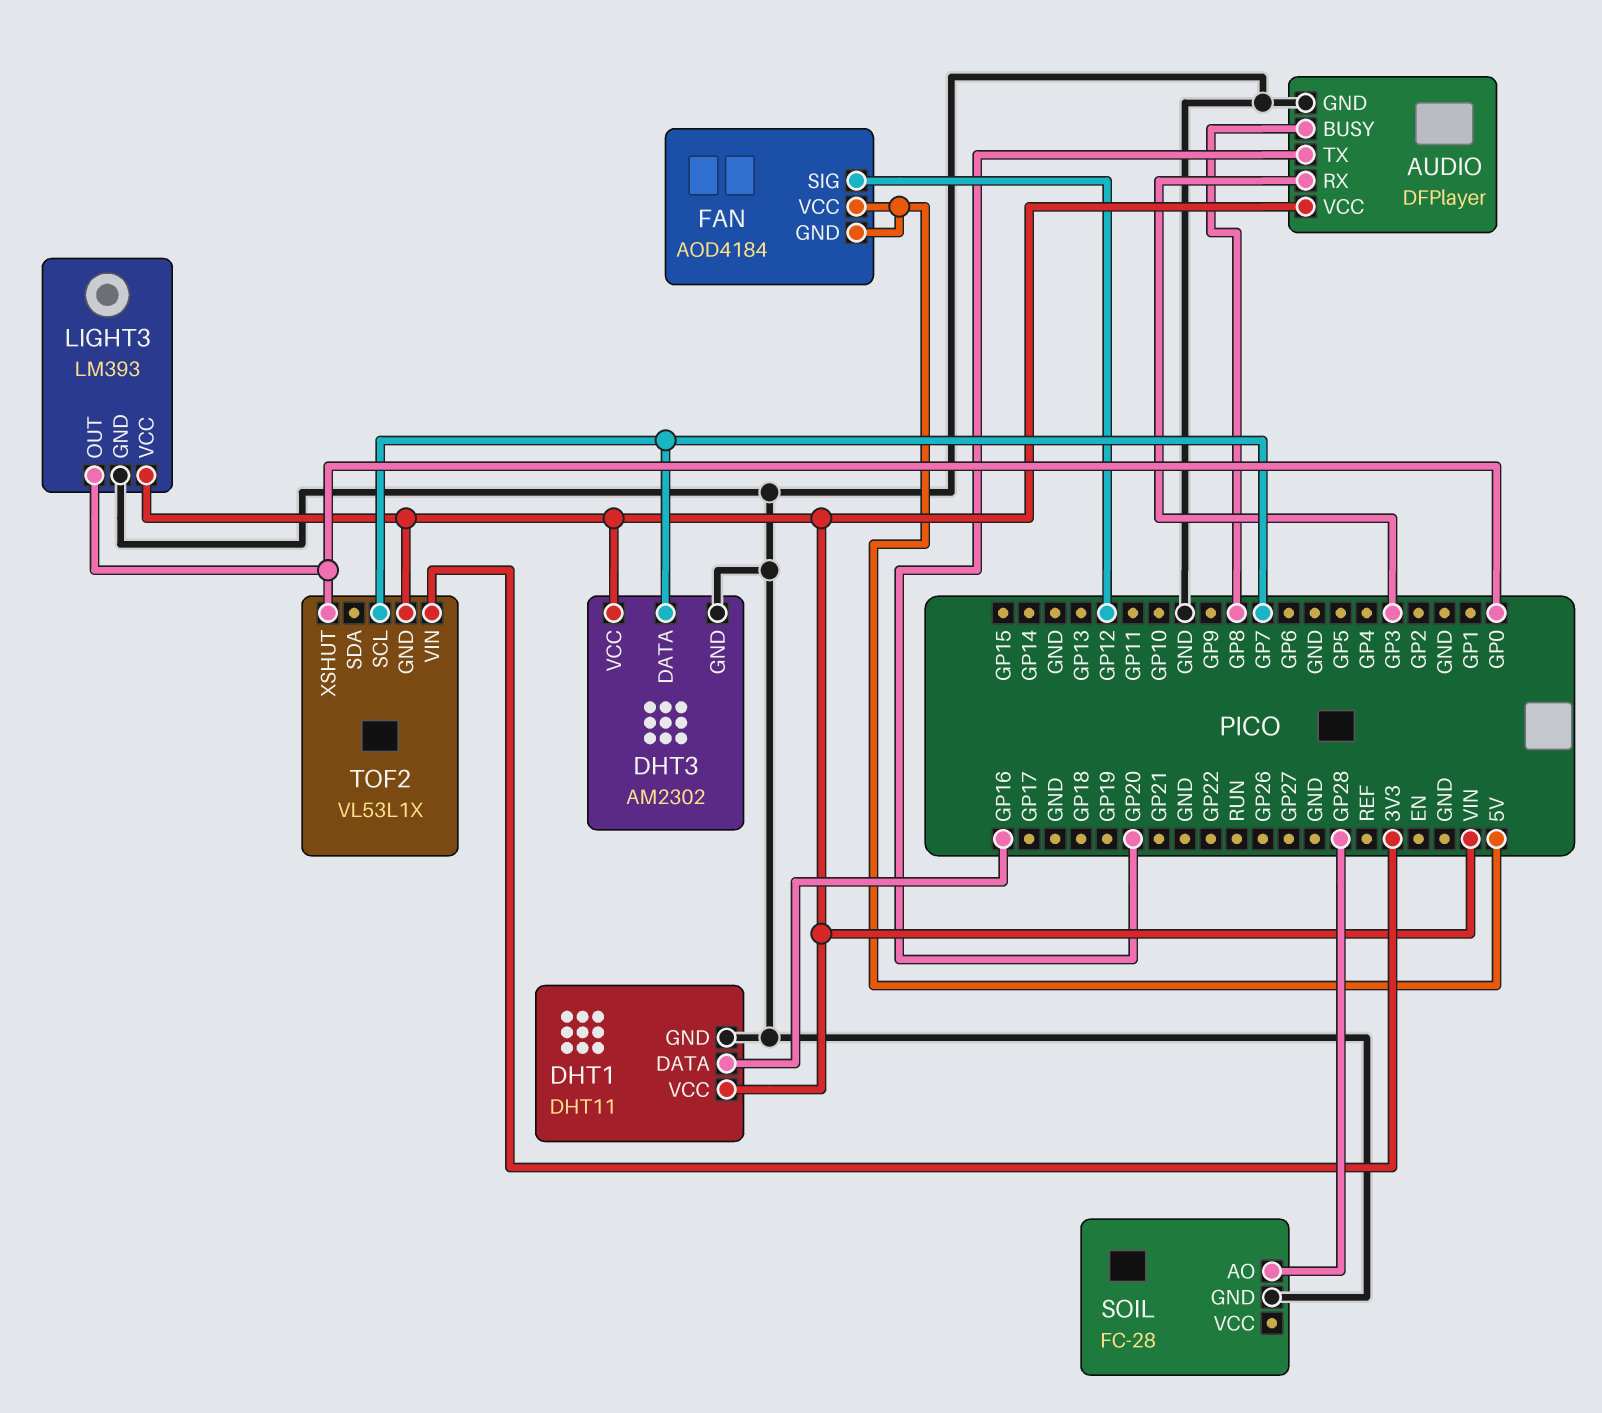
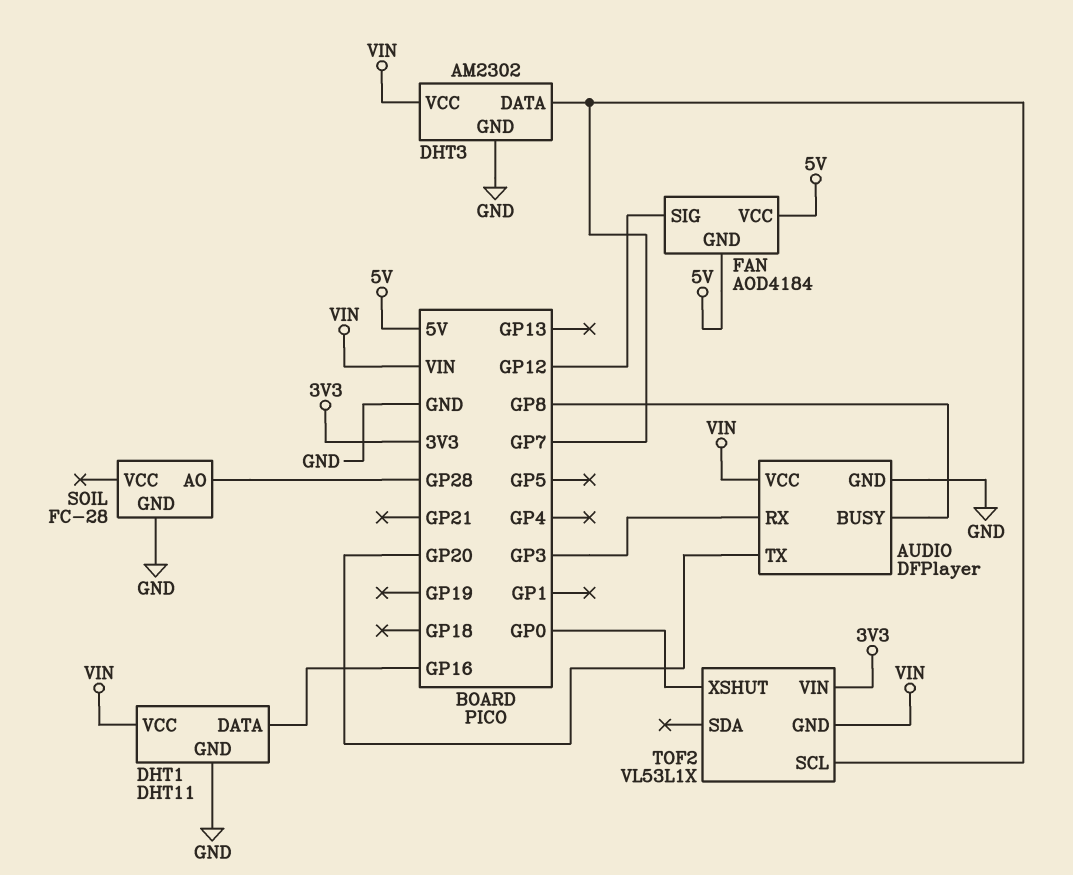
LIGHT3: LM393 -> none
LIGHT3 pin GND: GND -> none
LIGHT3 pin OUT: GP0 -> none
LIGHT3 pin VCC: VIN -> none

